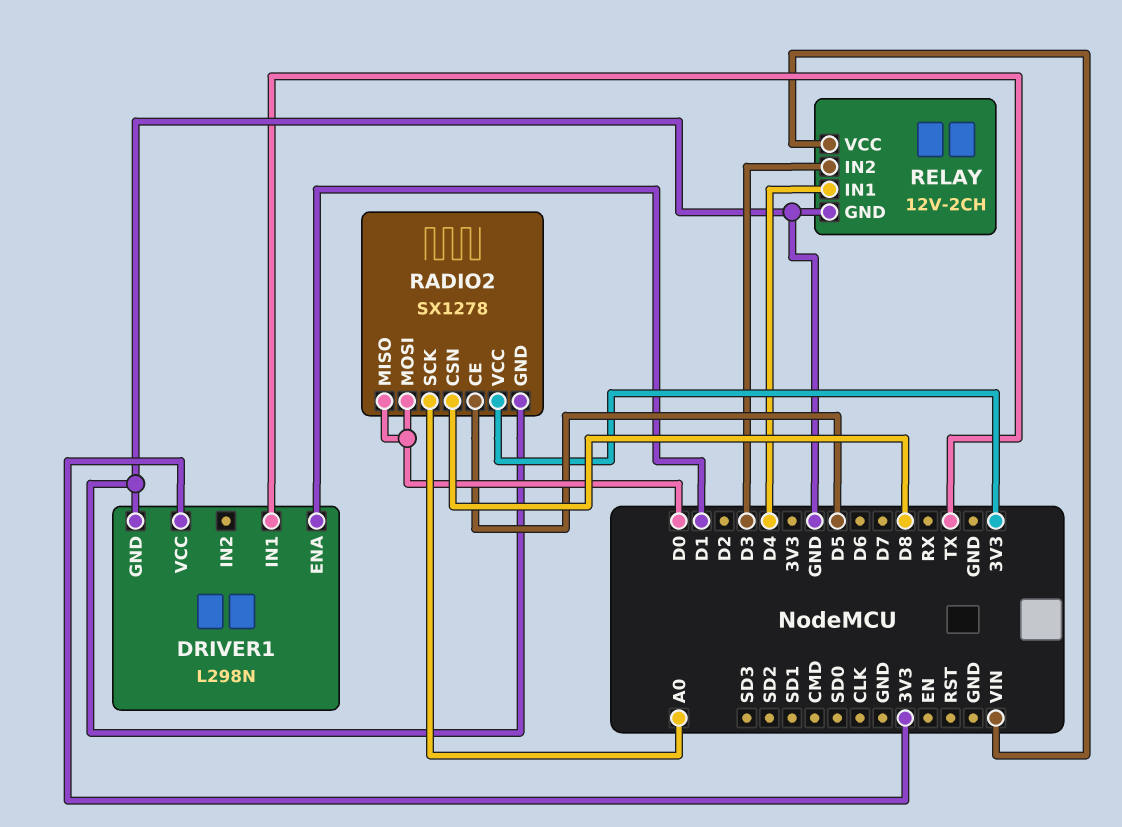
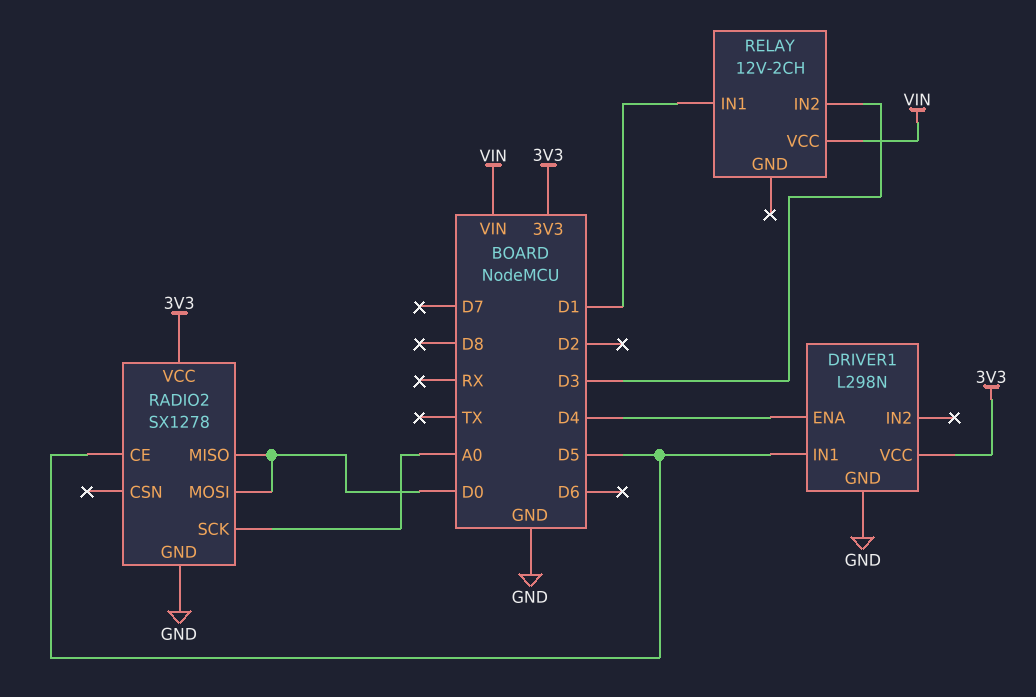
DRIVER1 pin ENA: D1 -> D4
DRIVER1 pin IN1: TX -> D5
RADIO2 pin CSN: D8 -> none
RELAY pin GND: GND -> none
RELAY pin IN1: D4 -> D1

